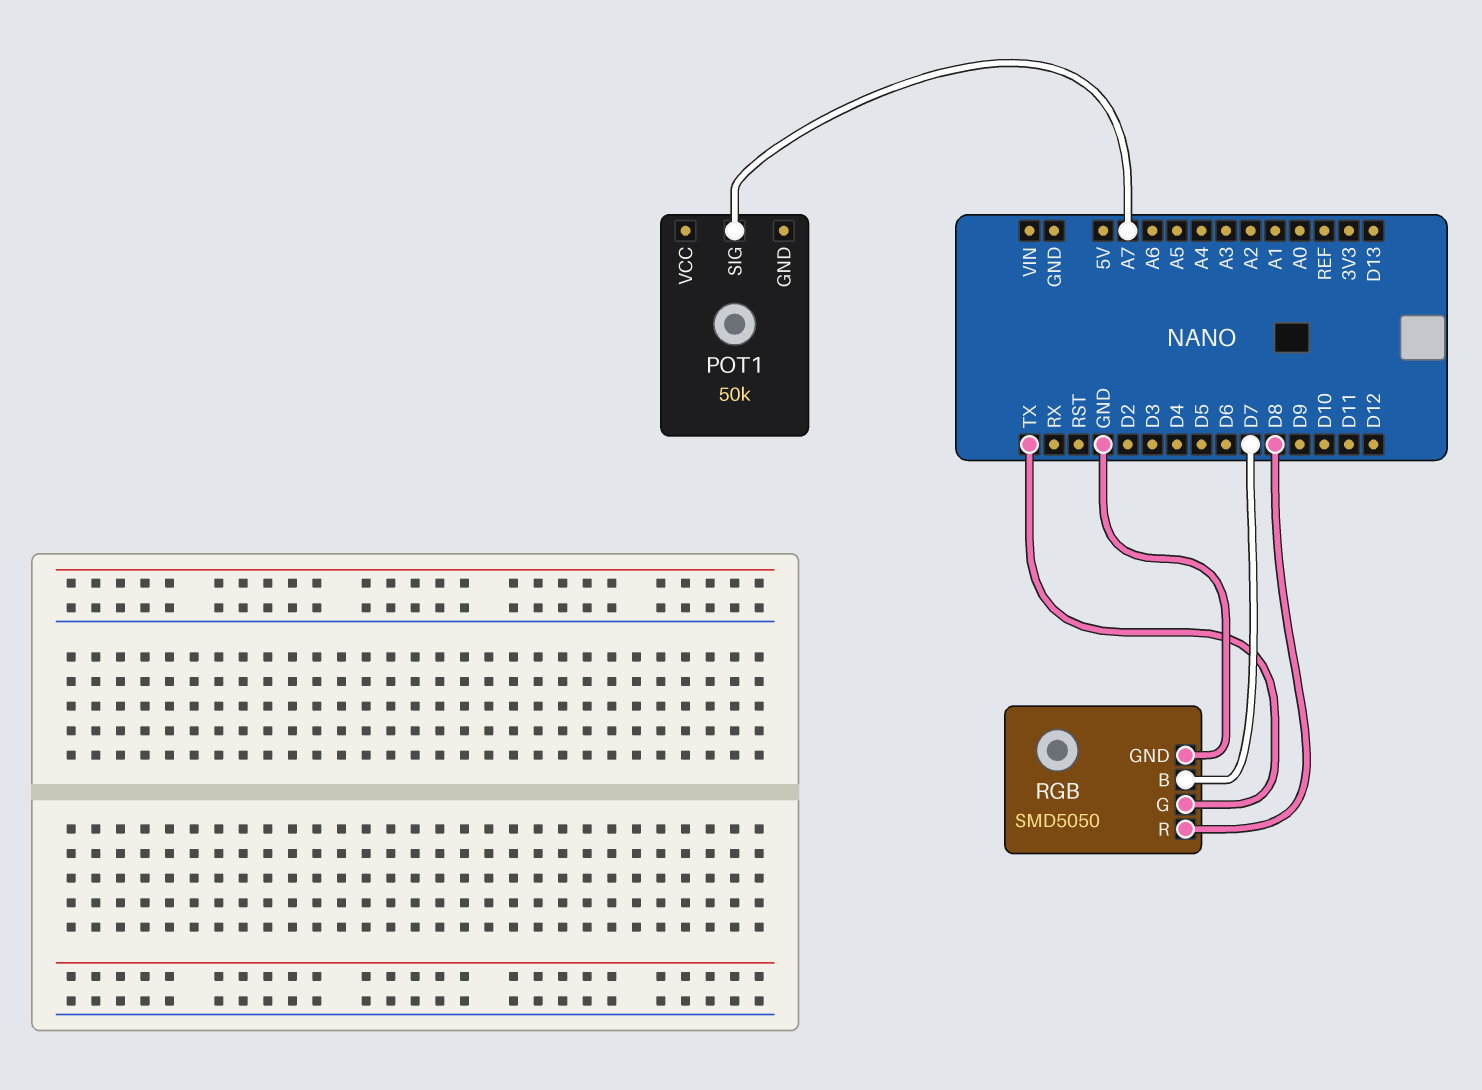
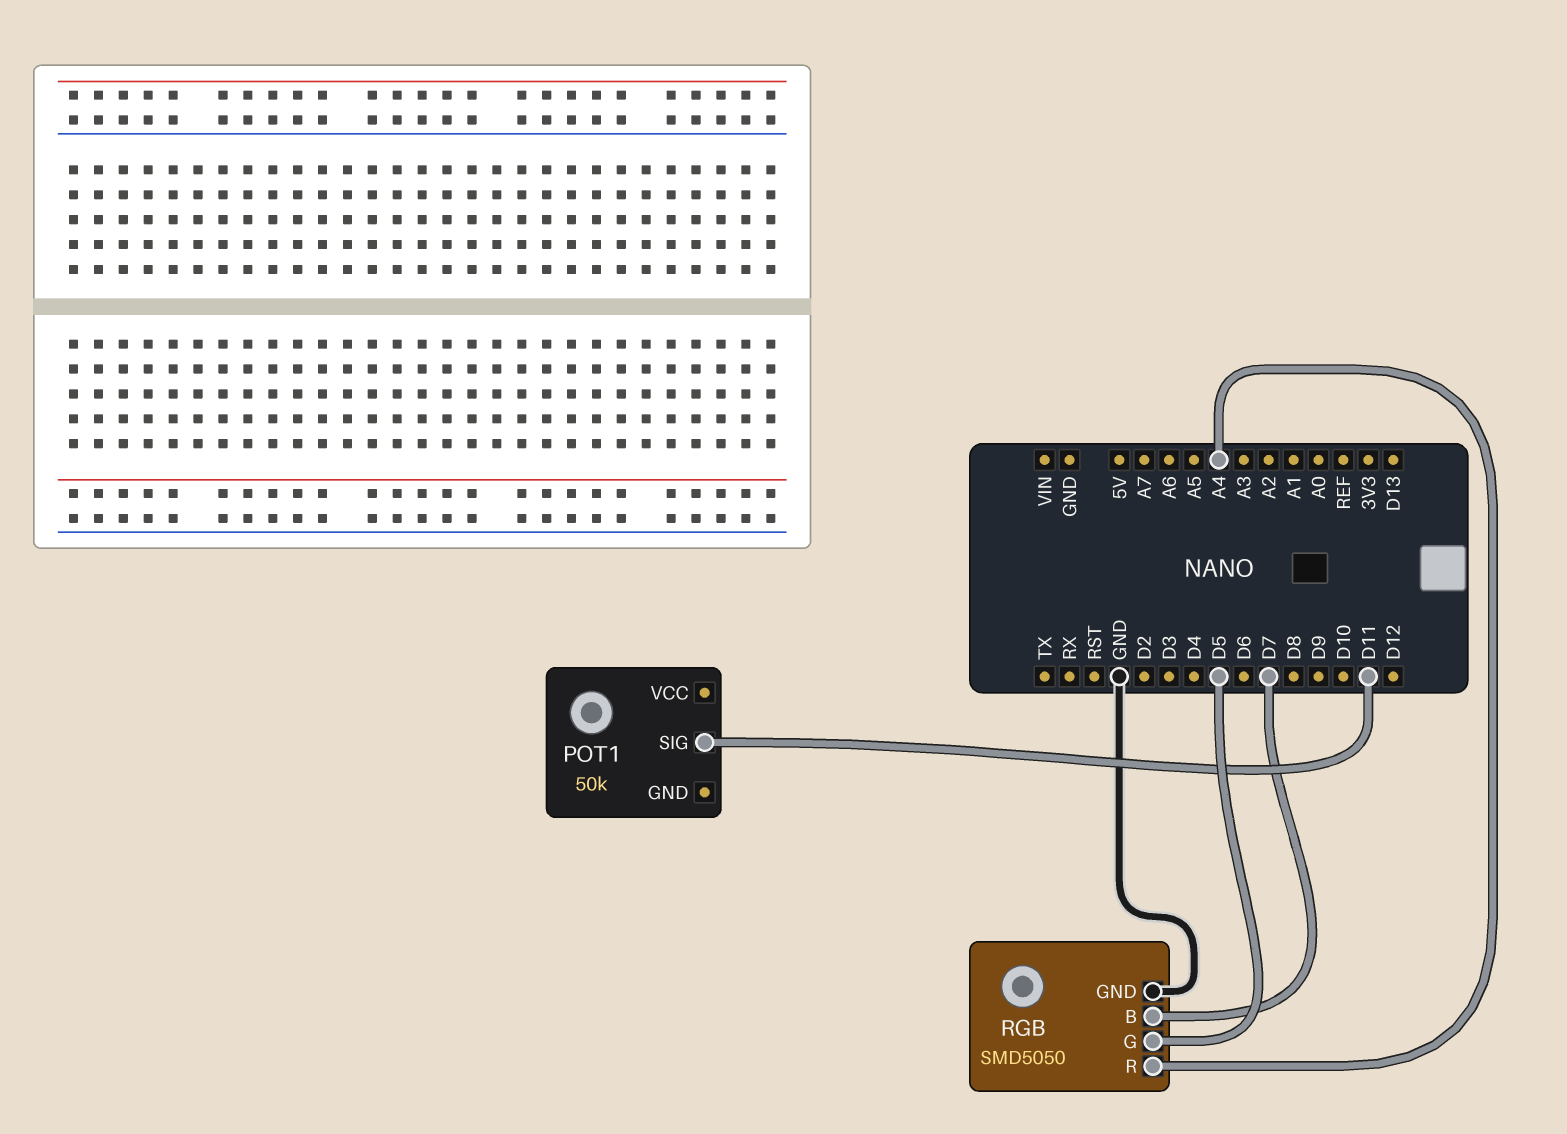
POT1 pin SIG: A7 -> D11
RGB pin G: TX -> D5
RGB pin R: D8 -> A4

